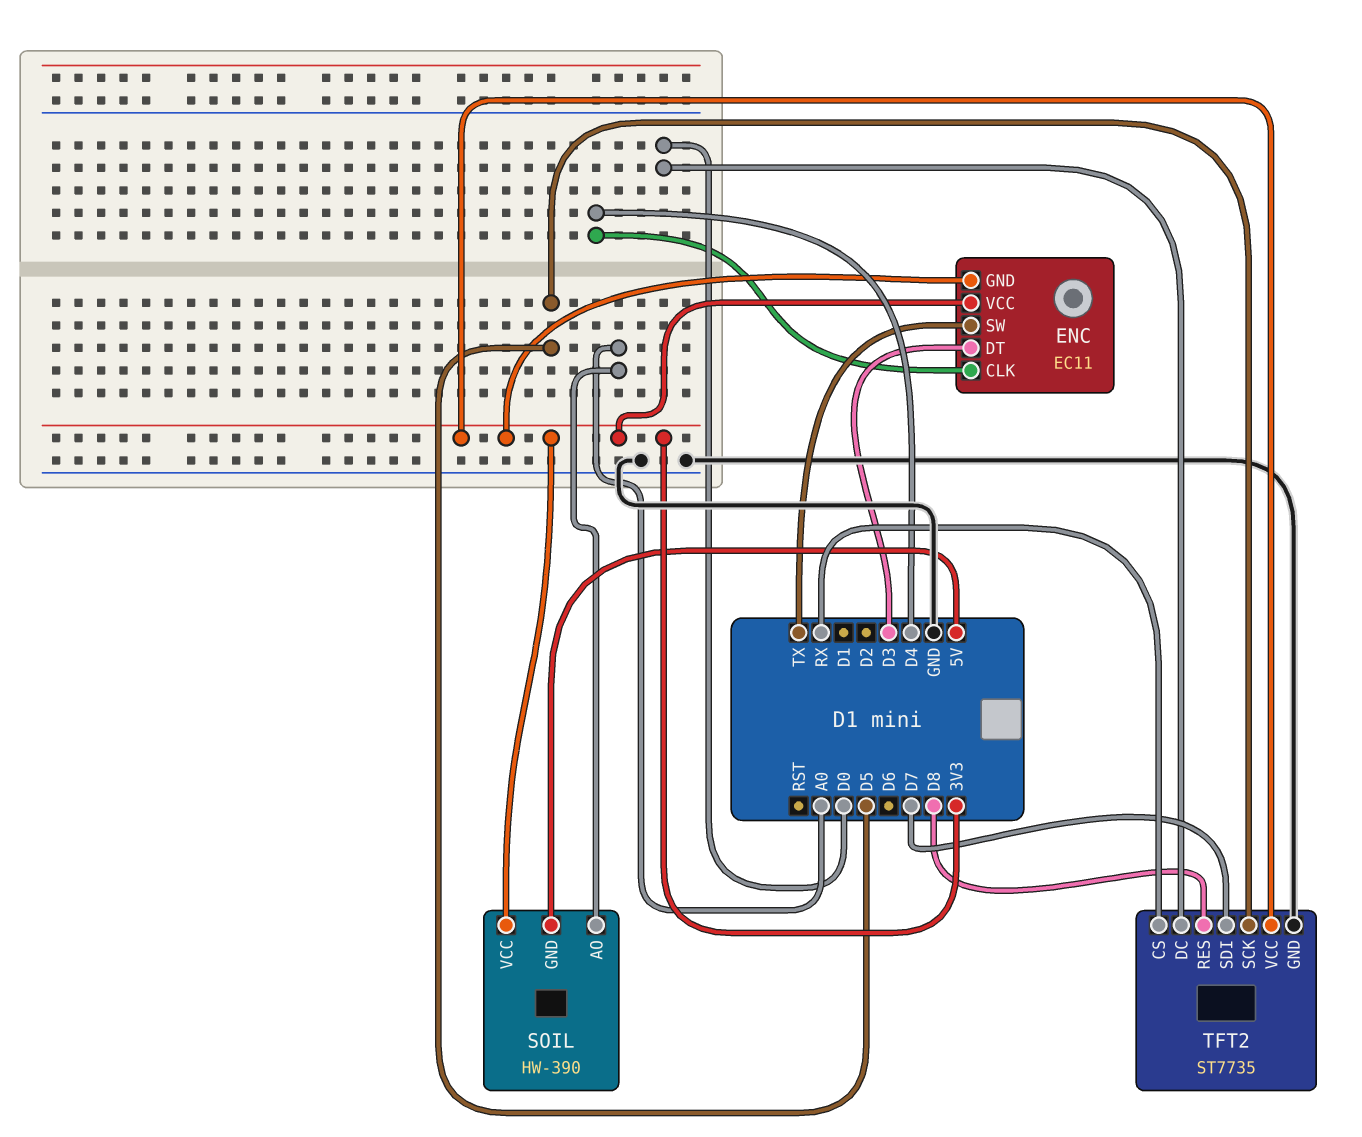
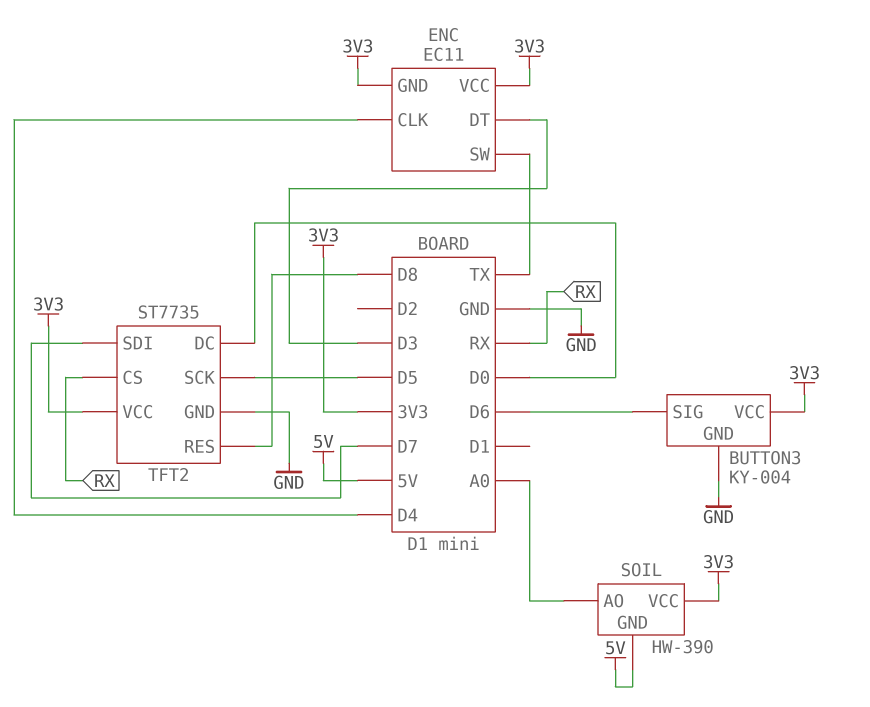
BUTTON3: none -> KY-004
BUTTON3 pin GND: none -> GND
BUTTON3 pin SIG: none -> D6
BUTTON3 pin VCC: none -> 3V3

